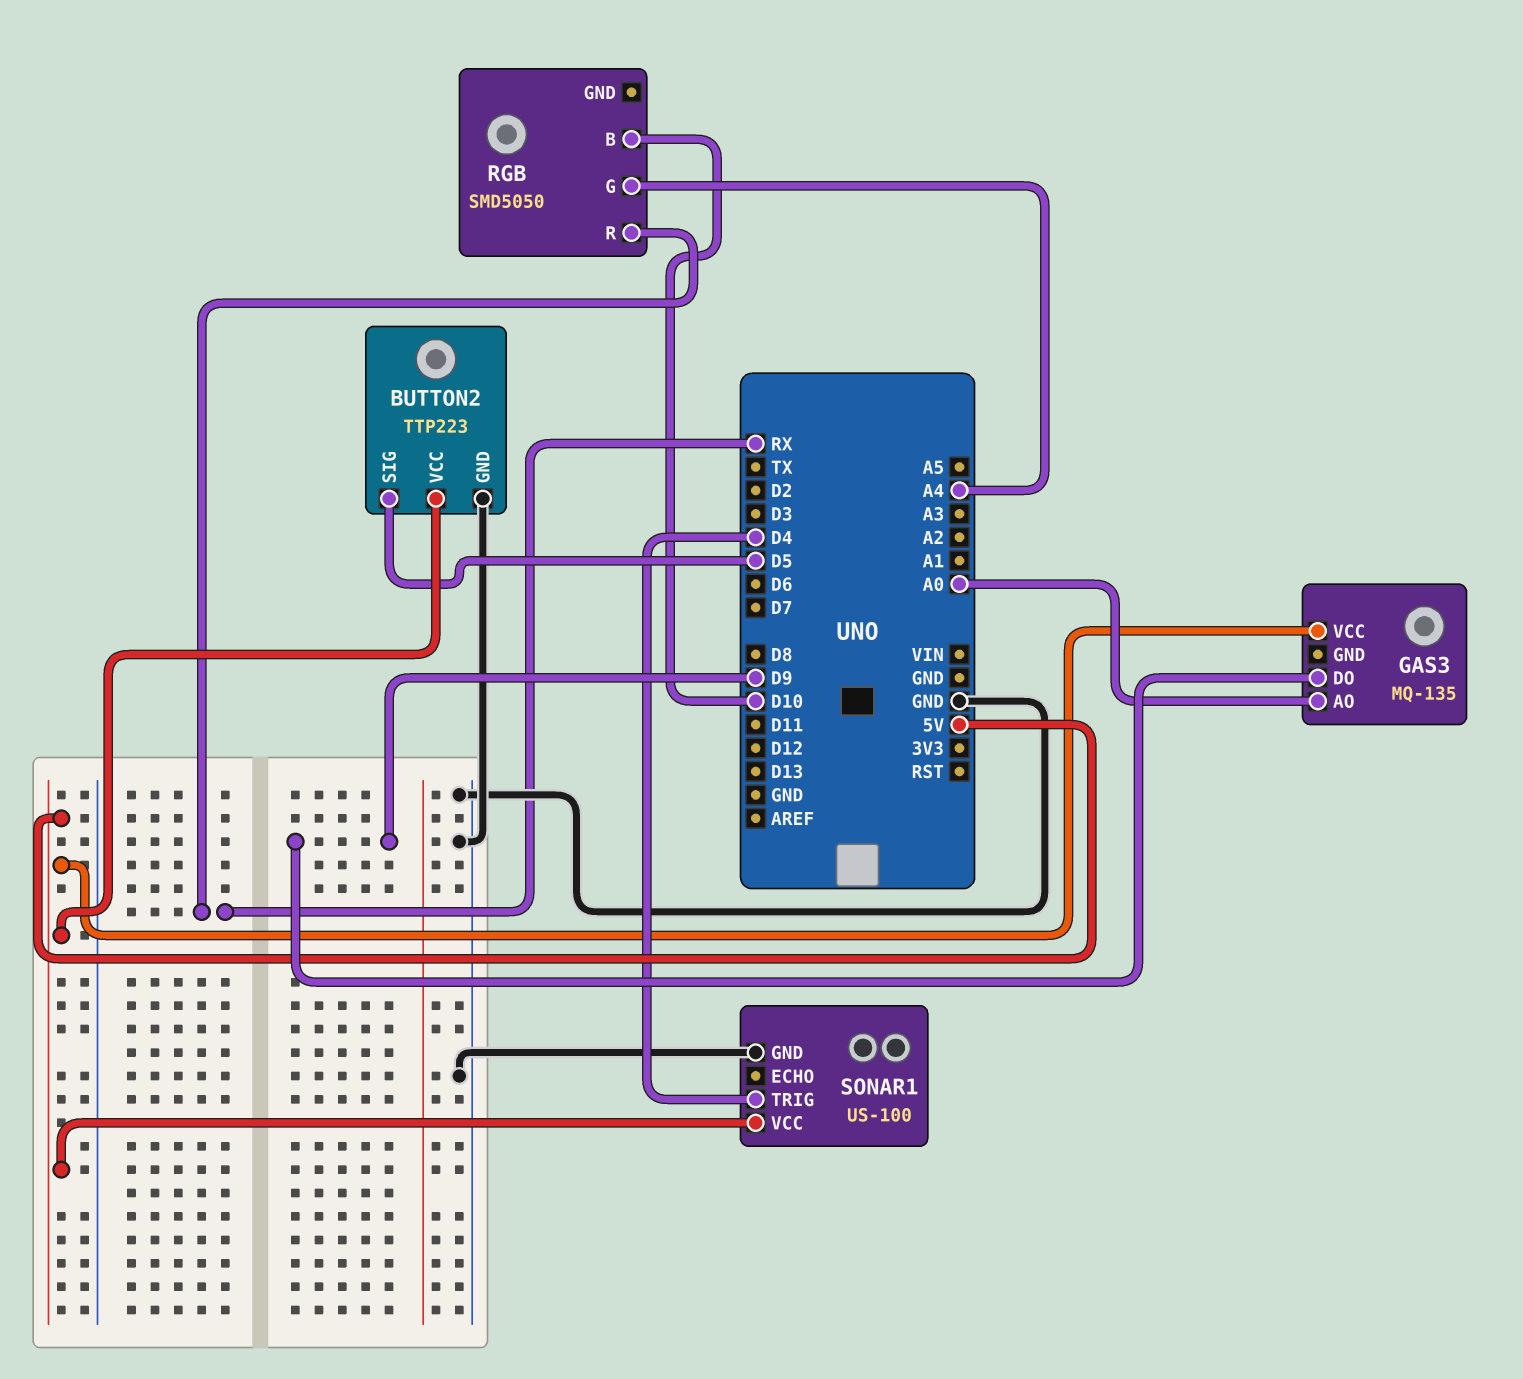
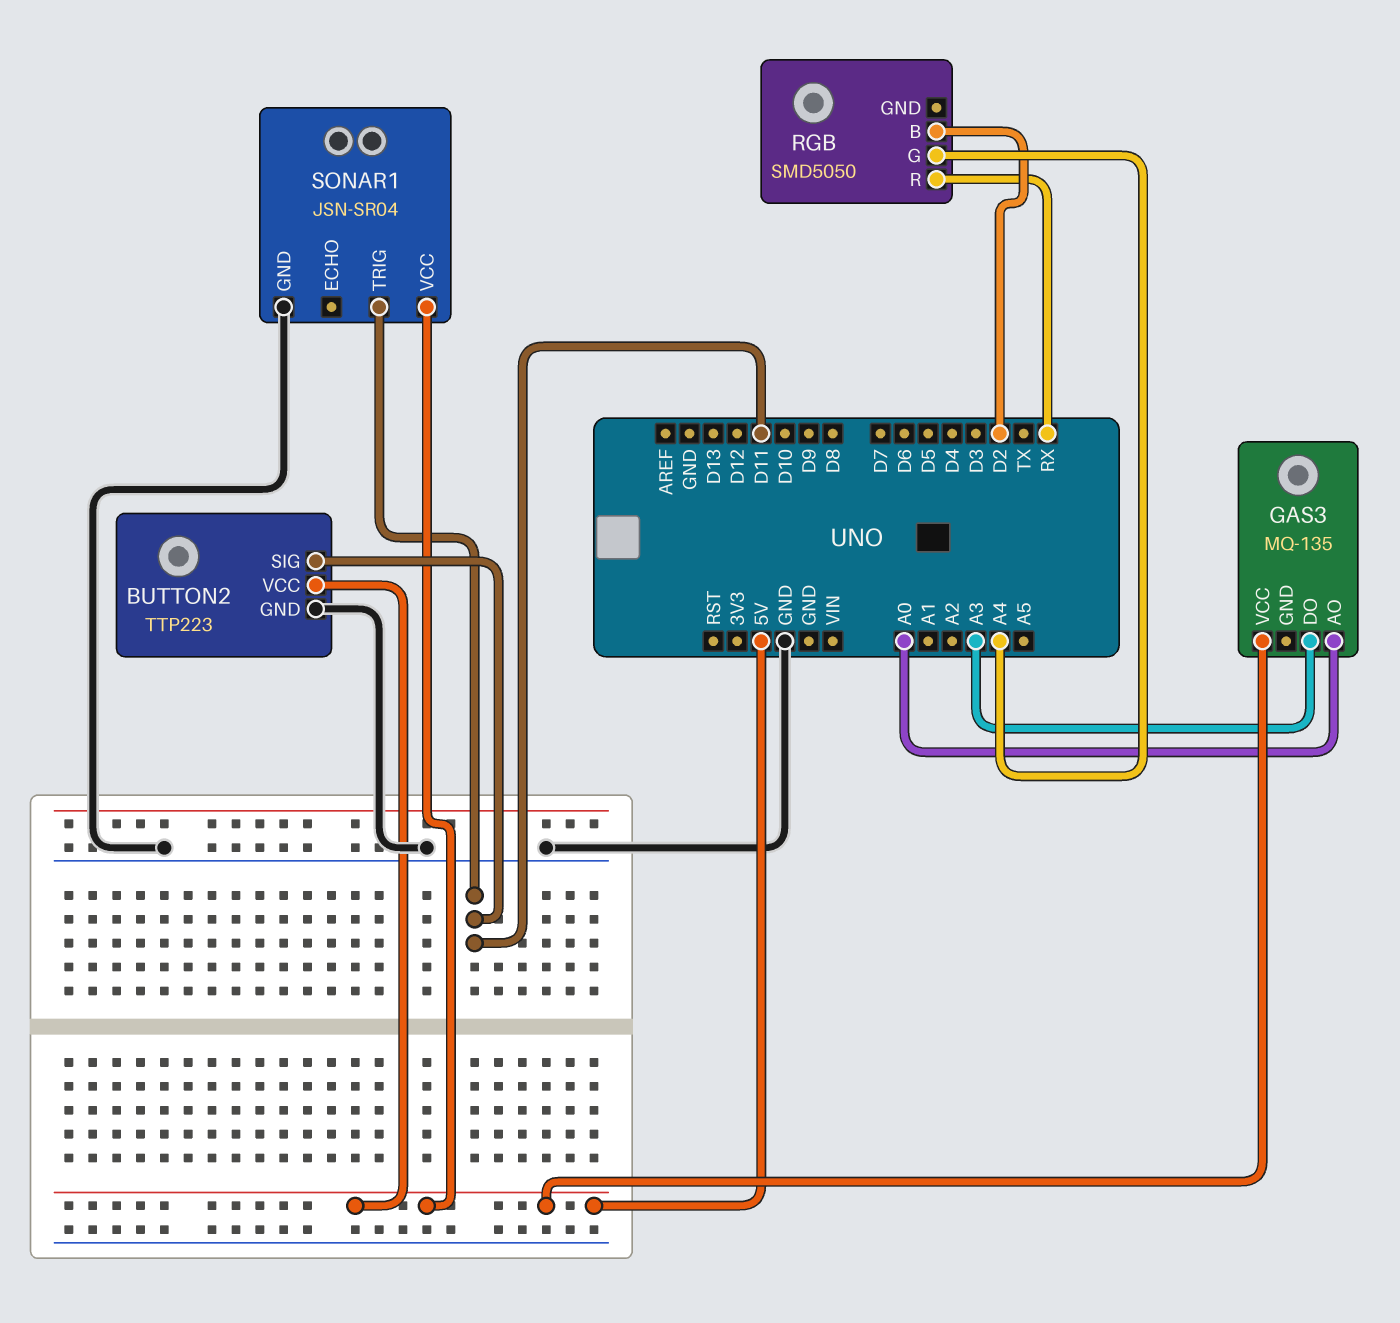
BUTTON2 pin SIG: D5 -> D11
GAS3 pin DO: D9 -> A3
RGB pin B: D10 -> D2
SONAR1: US-100 -> JSN-SR04
SONAR1 pin TRIG: D4 -> D11

